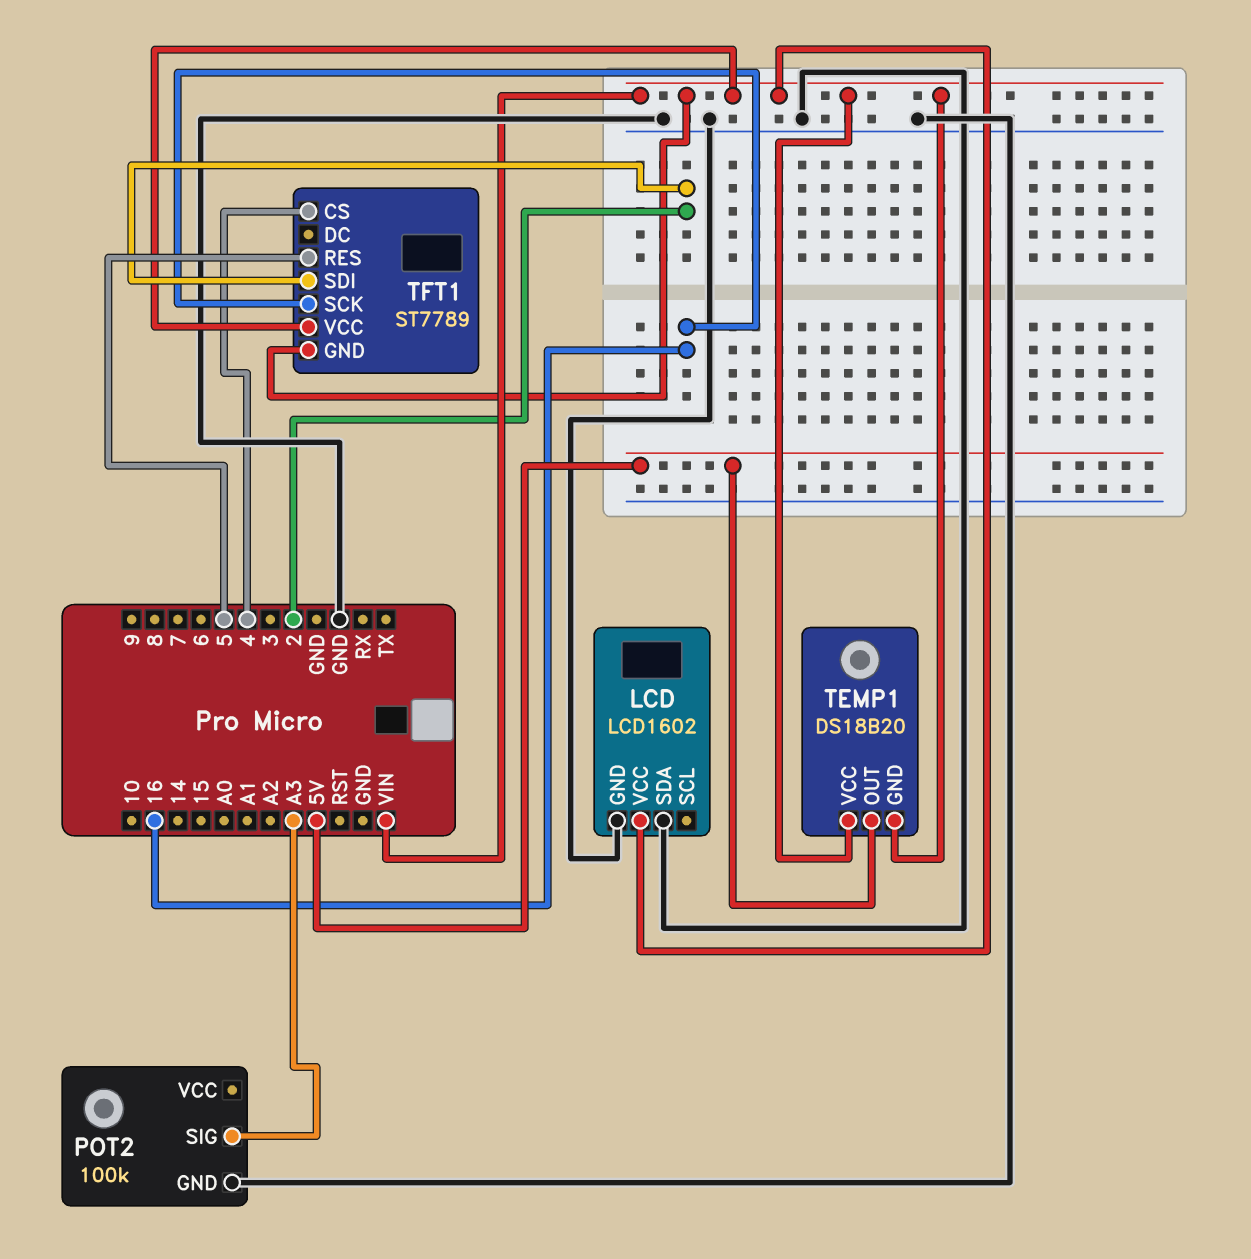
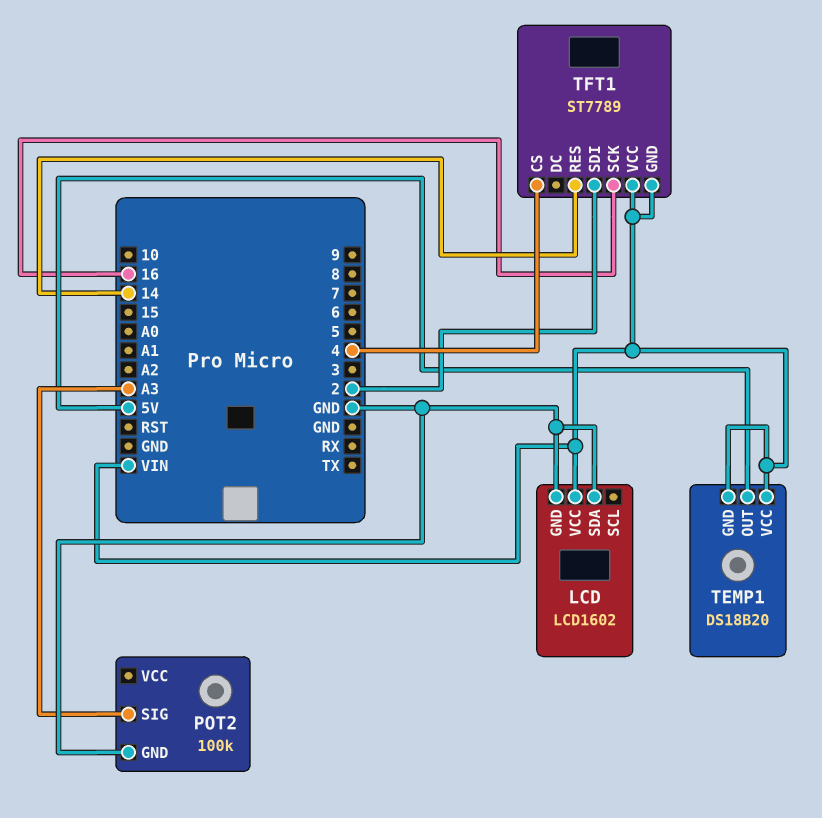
TFT1 pin RES: 5 -> 14

